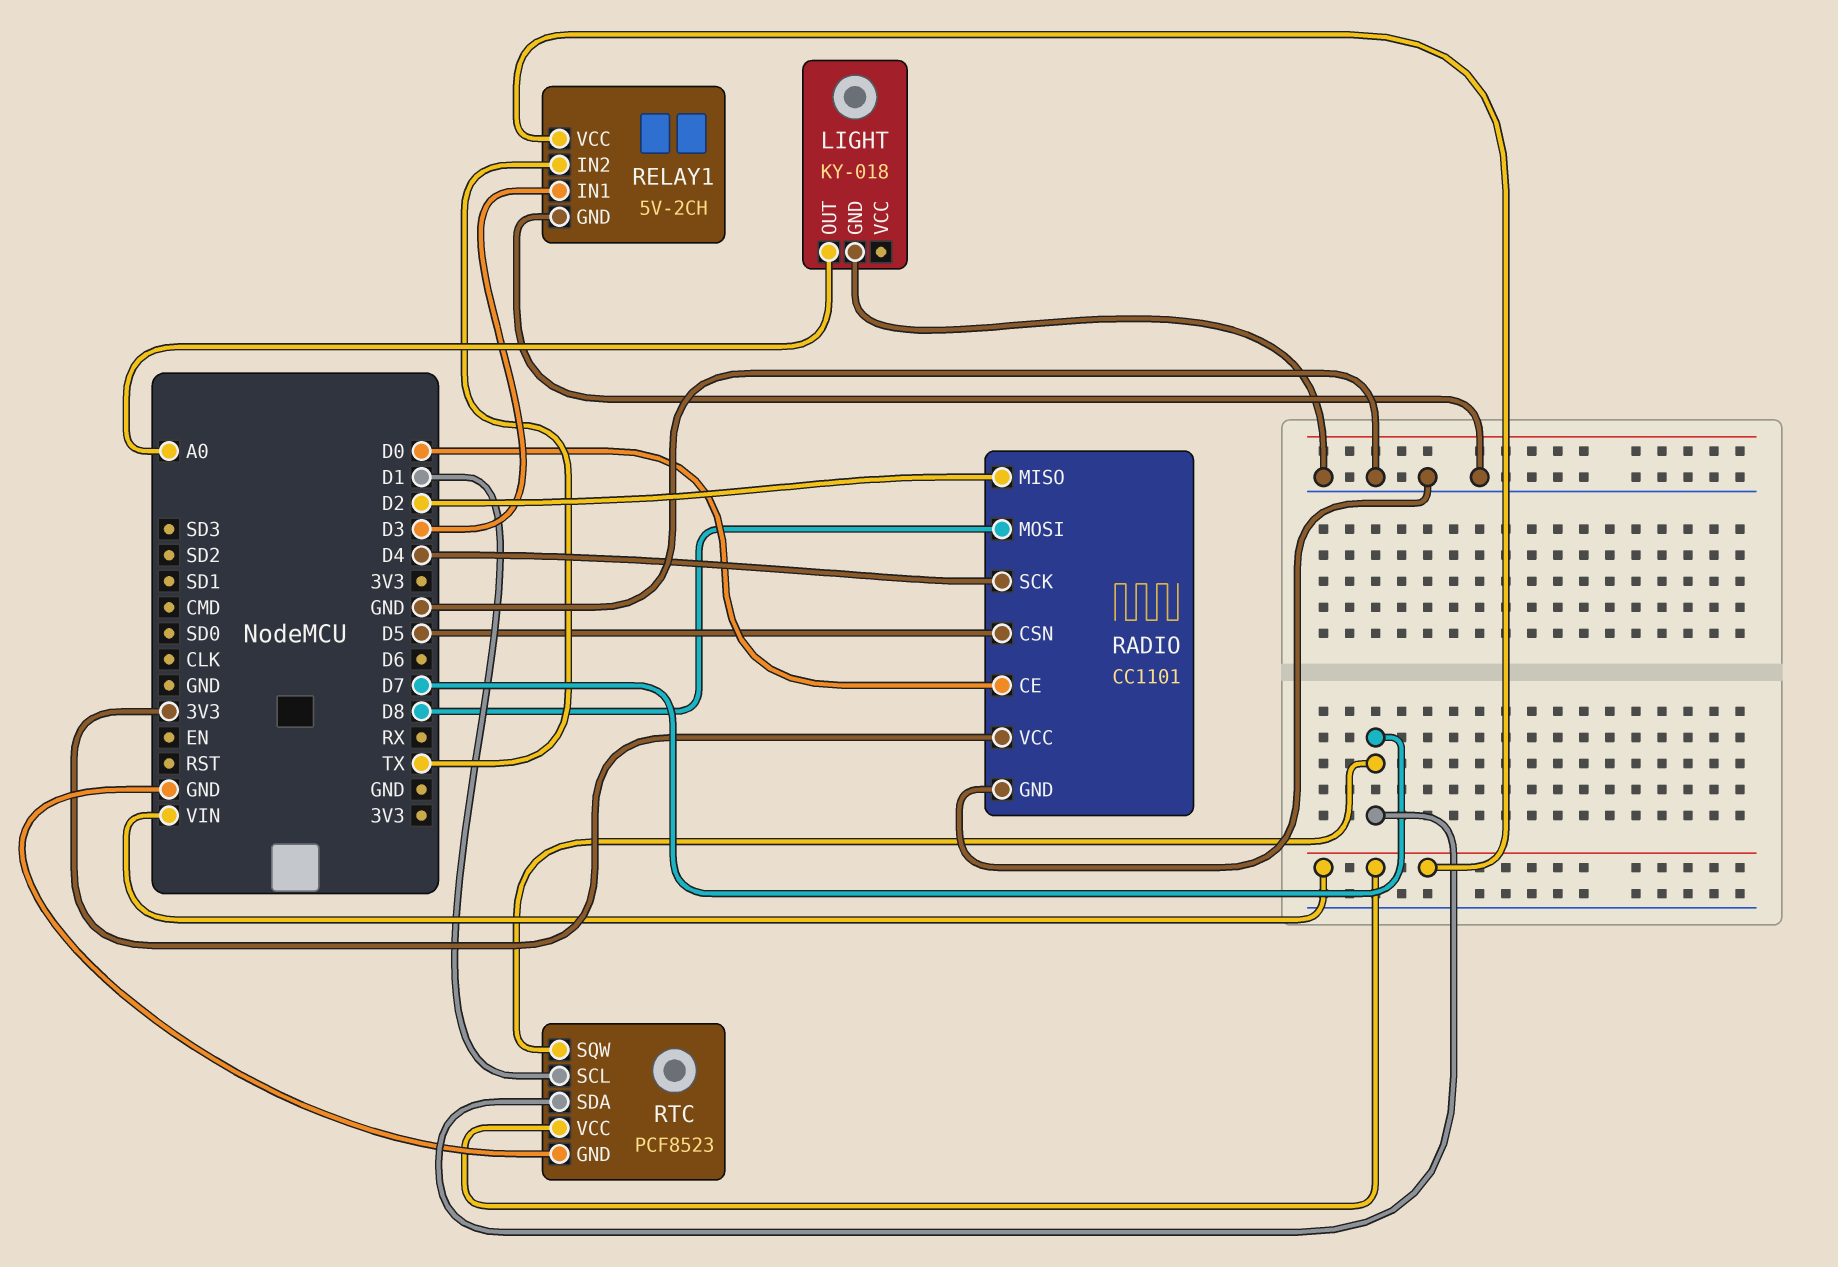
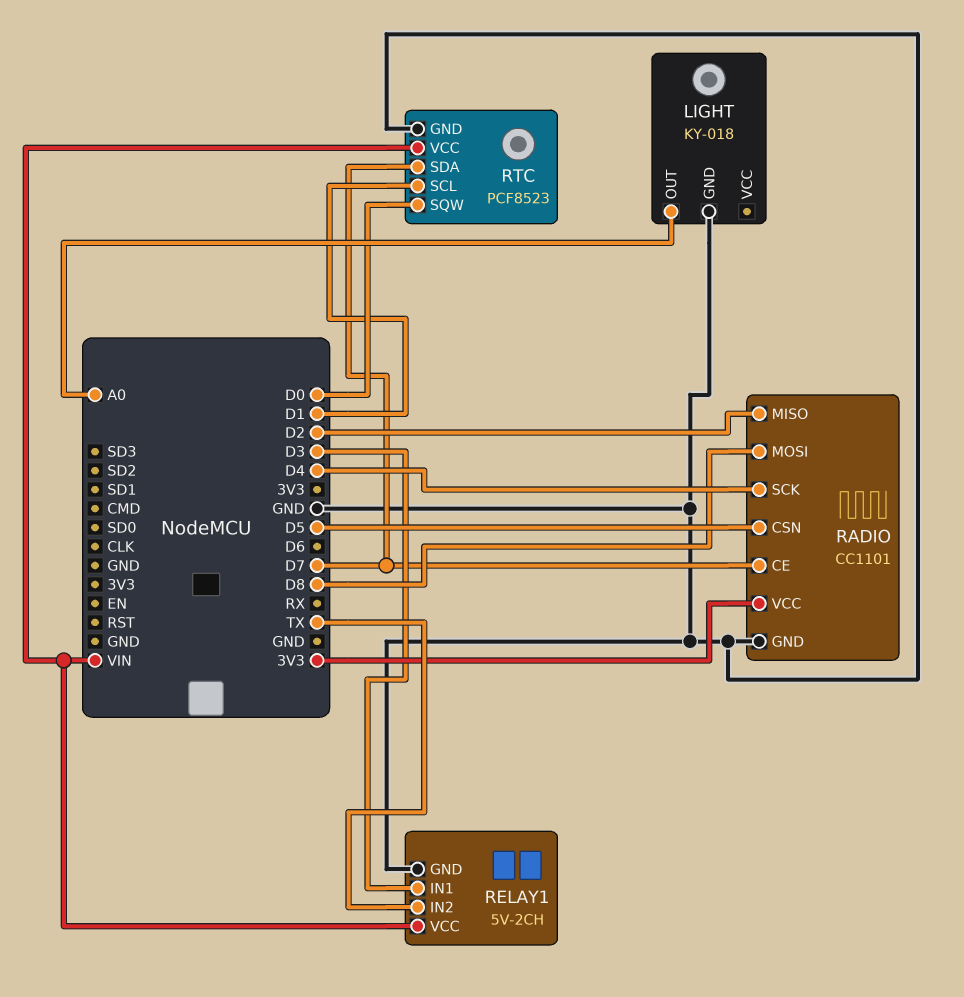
RADIO pin CE: D0 -> D7
RTC pin SQW: D7 -> D0

